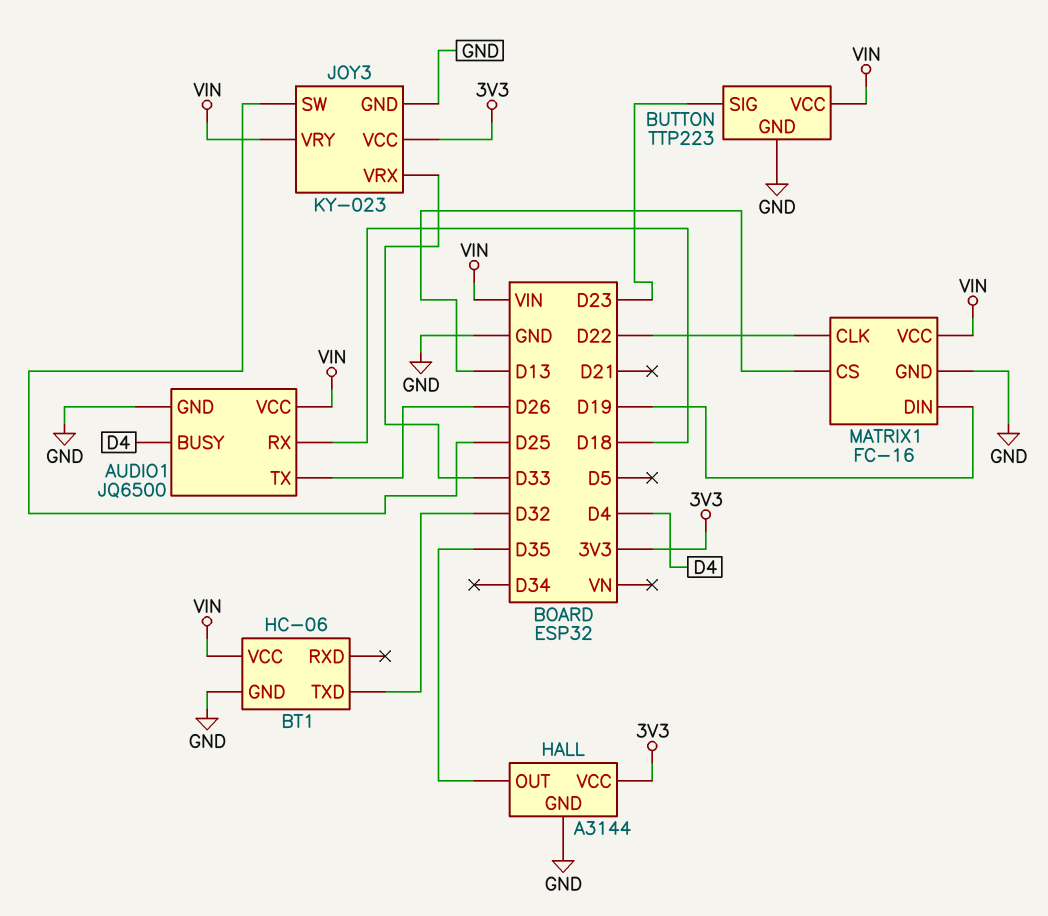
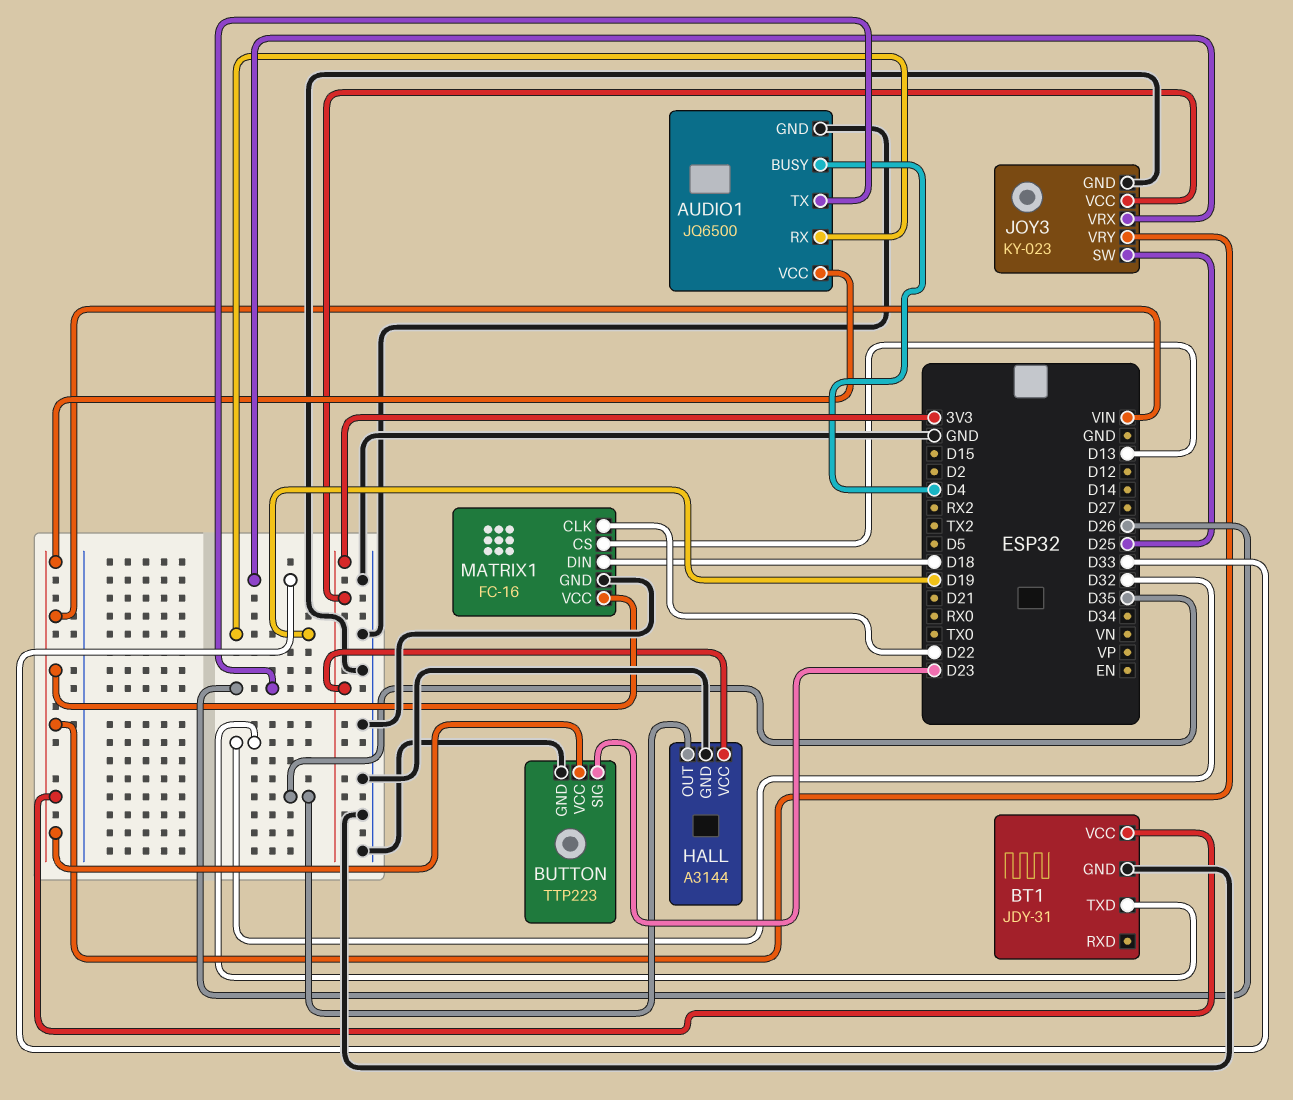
AUDIO1 pin RX: D18 -> D19
BT1: HC-06 -> JDY-31
MATRIX1 pin DIN: D19 -> D18

